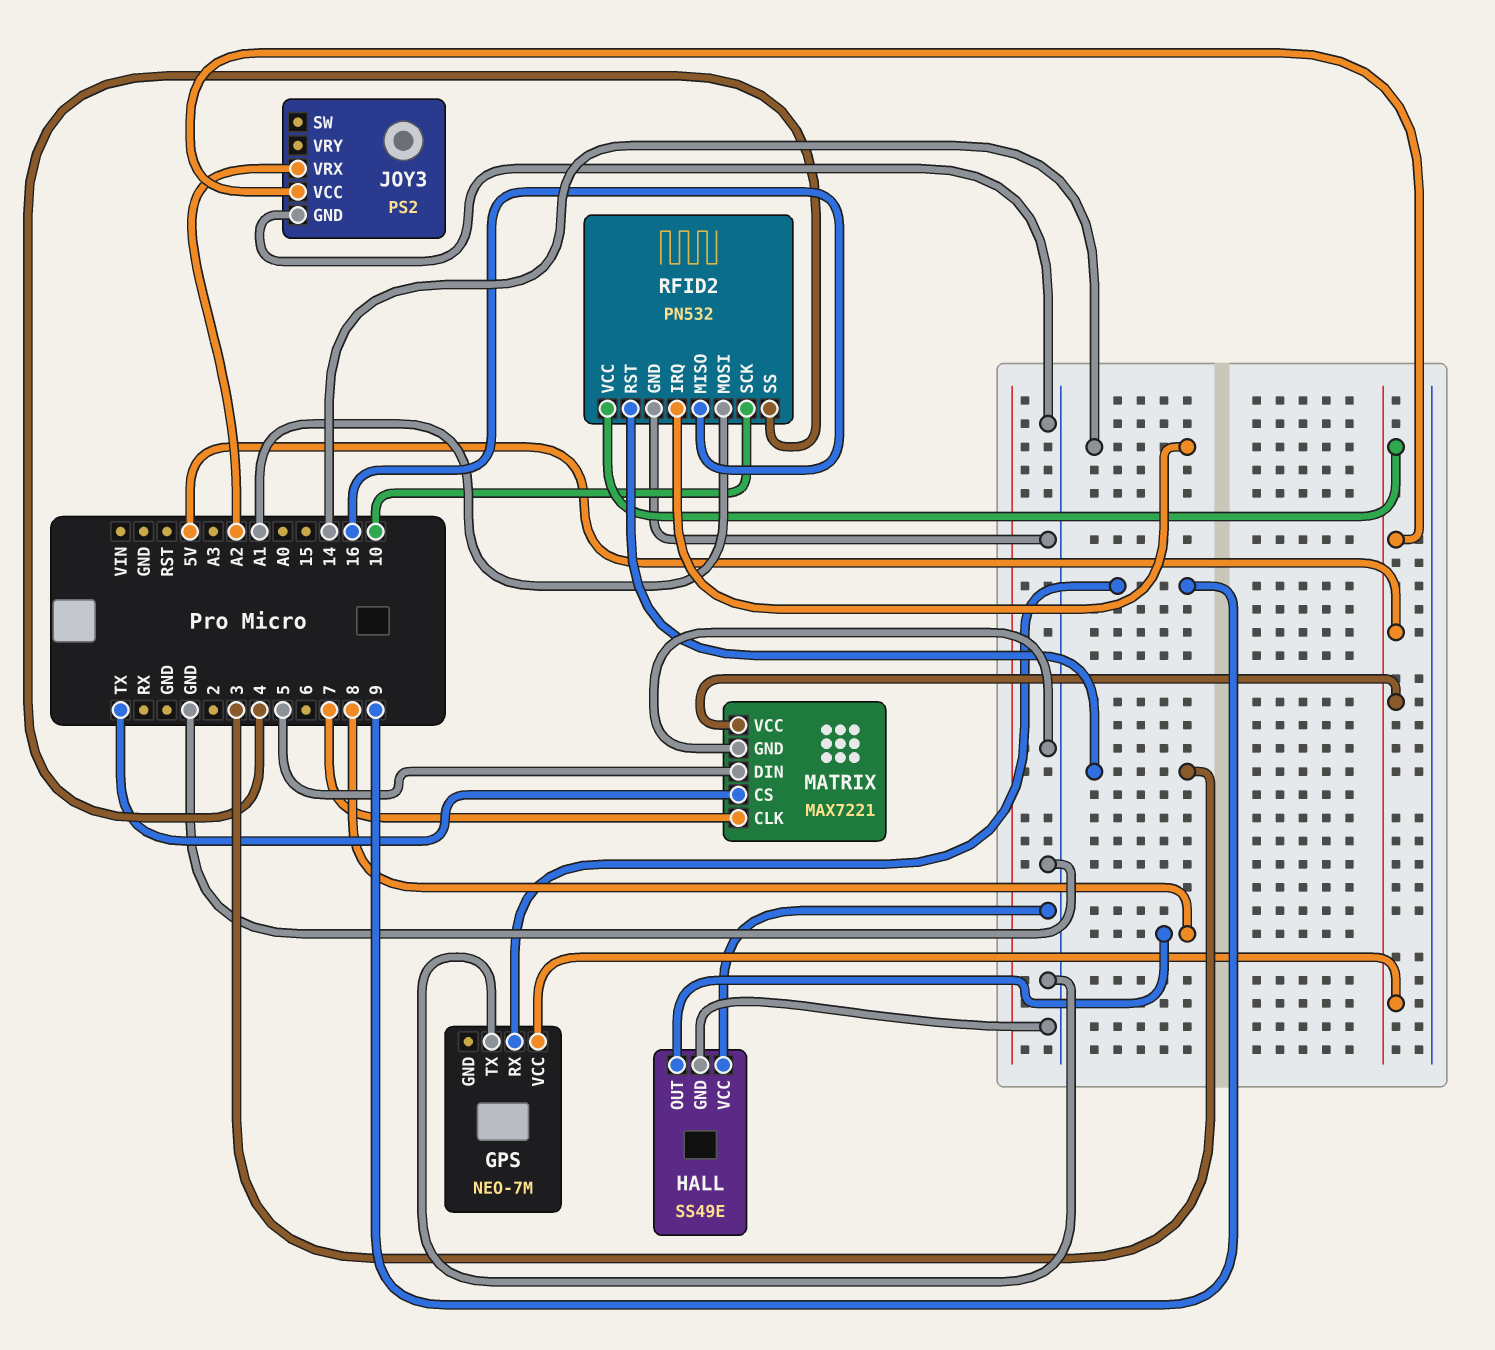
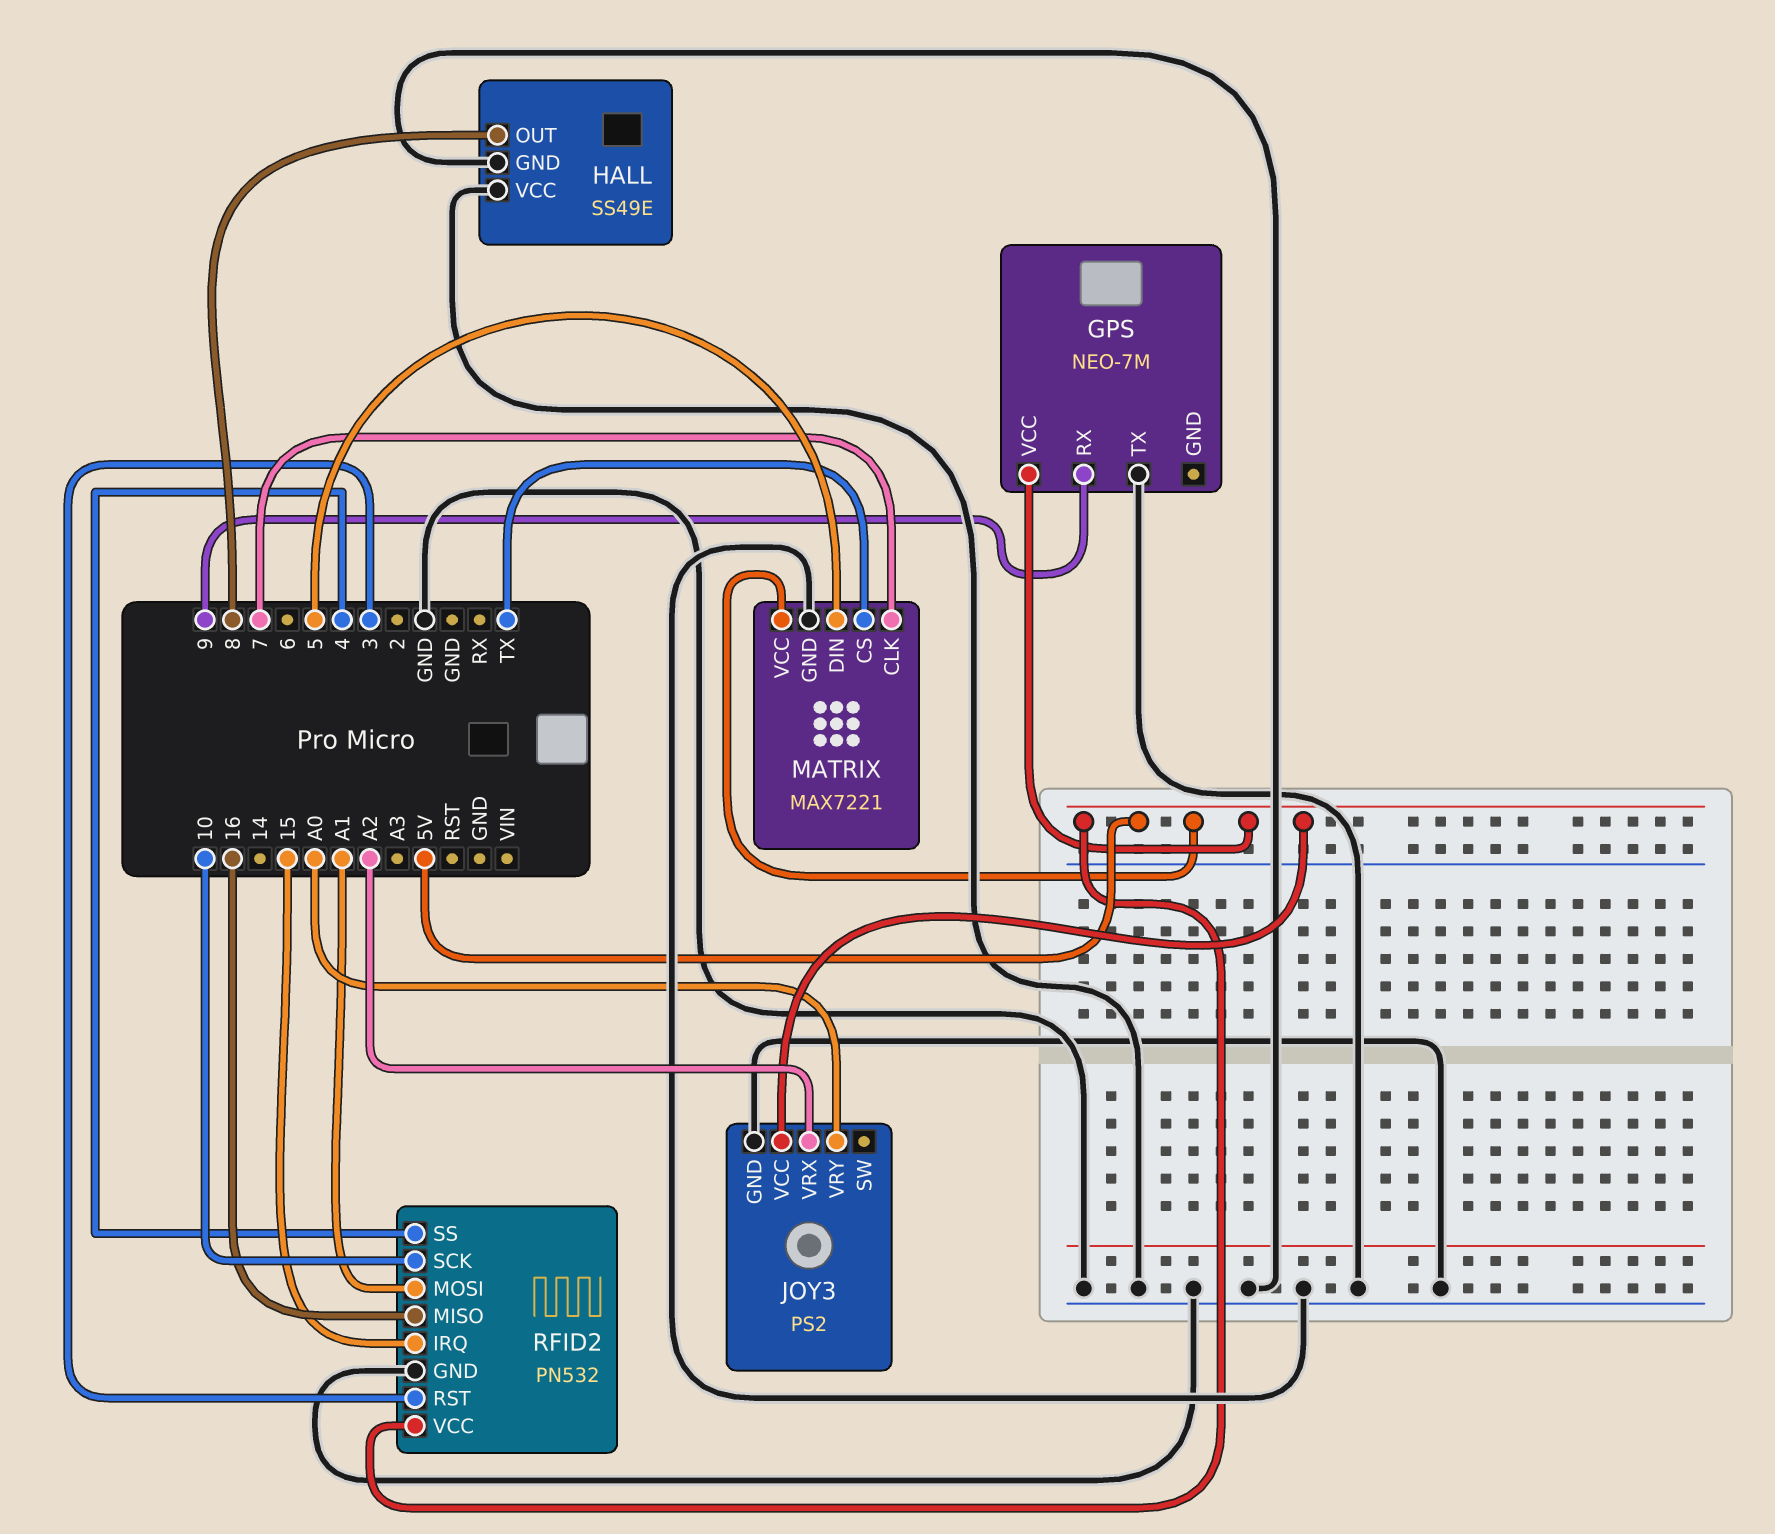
JOY3 pin VRY: none -> A0
RFID2 pin IRQ: 14 -> 15

